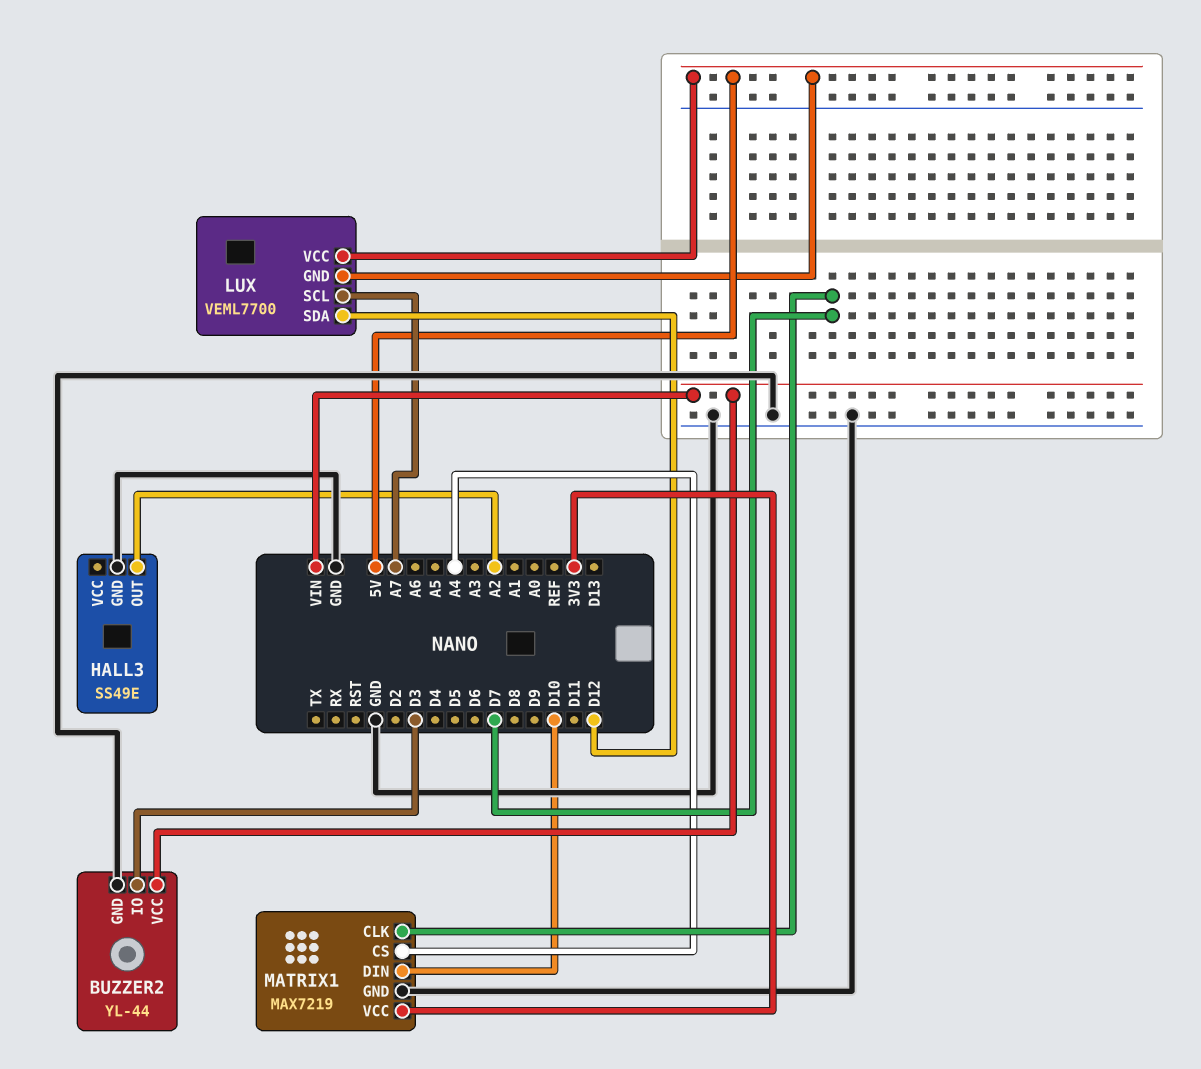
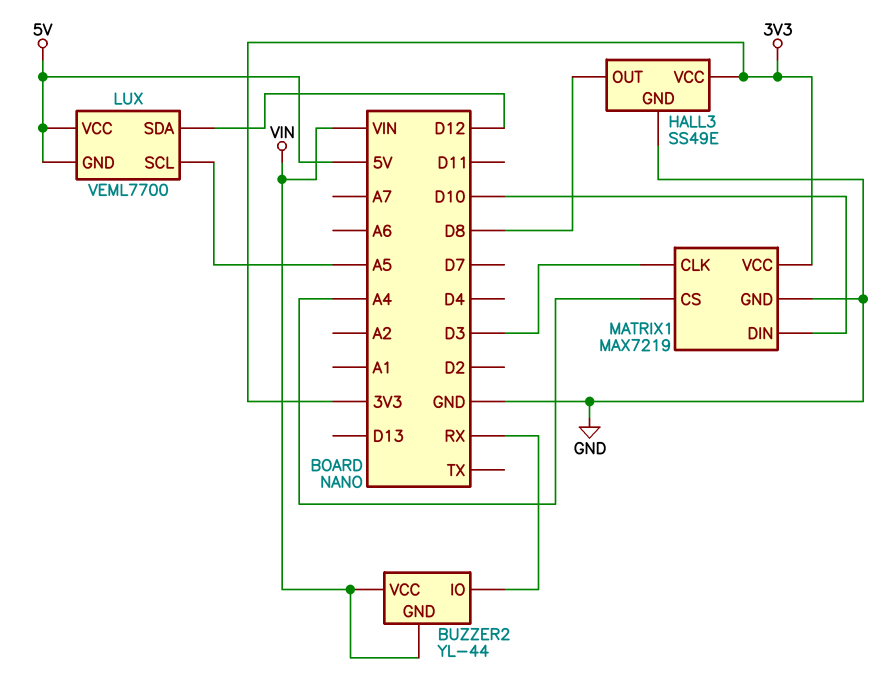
BUZZER2 pin GND: GND -> VIN
BUZZER2 pin IO: D3 -> RX
HALL3 pin OUT: A2 -> D8
HALL3 pin VCC: none -> 3V3
LUX pin SCL: A7 -> A5
MATRIX1 pin CLK: D7 -> D3

